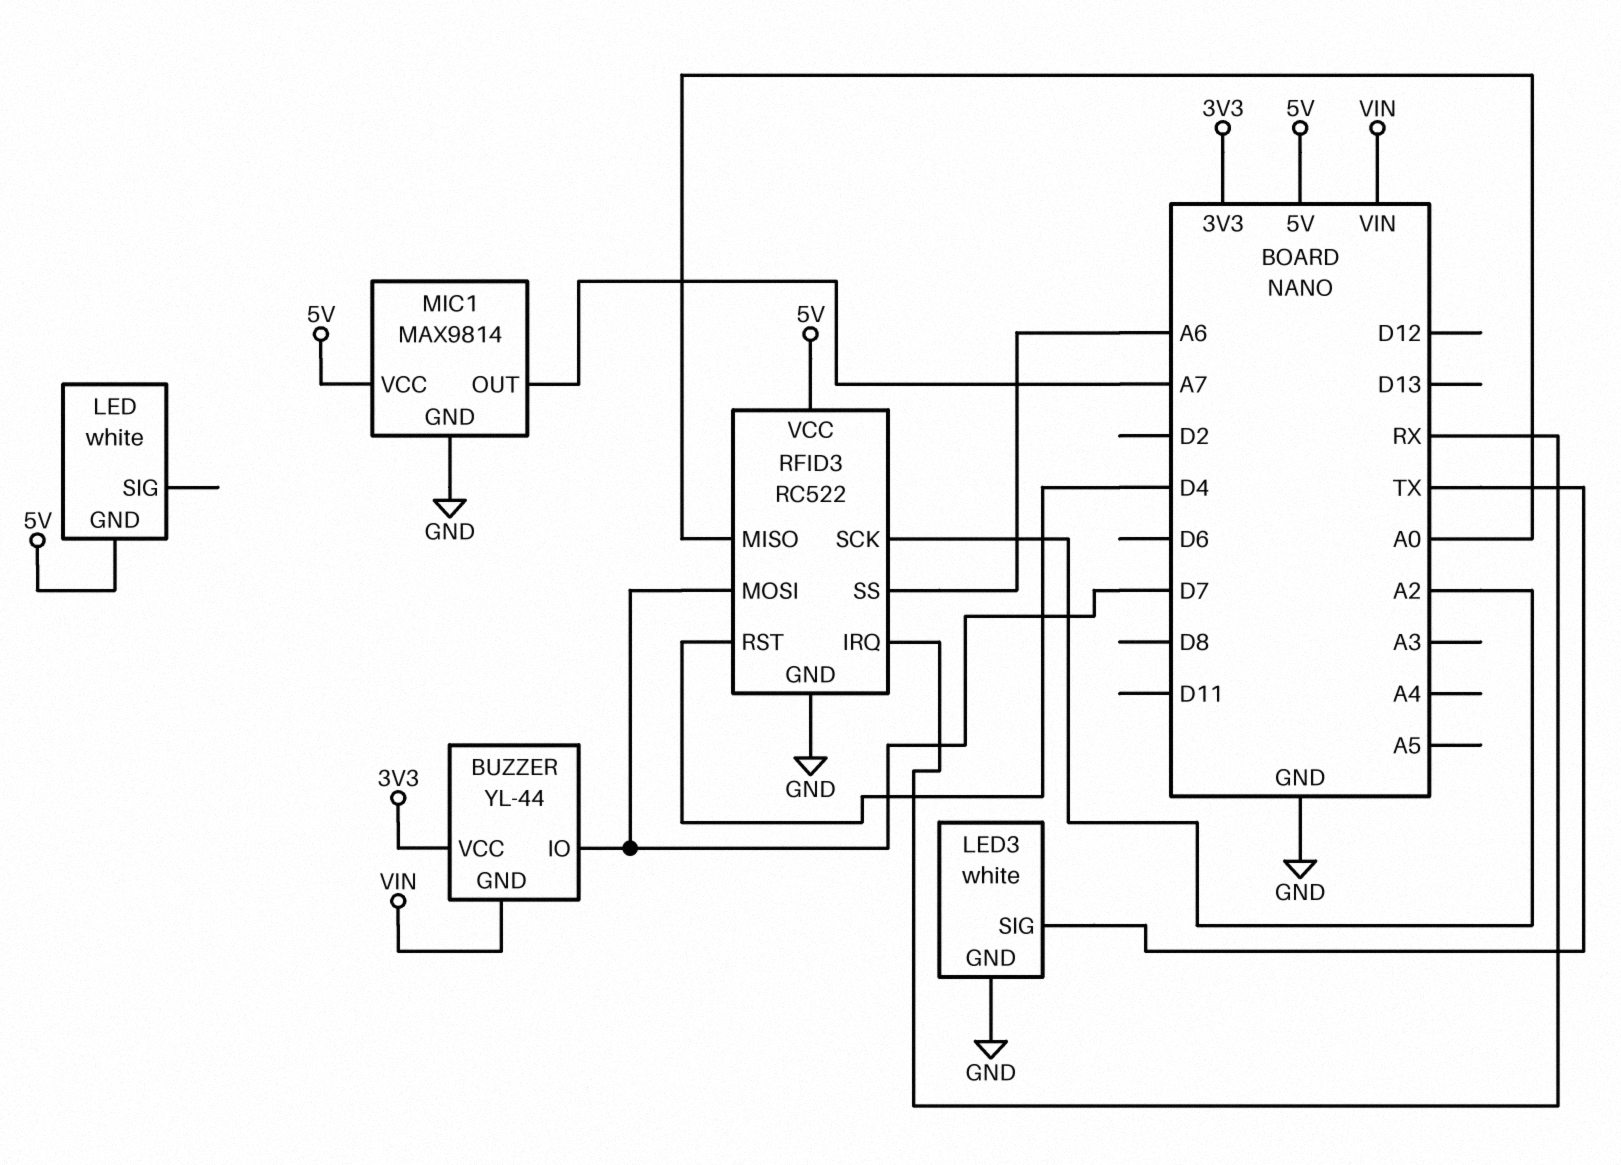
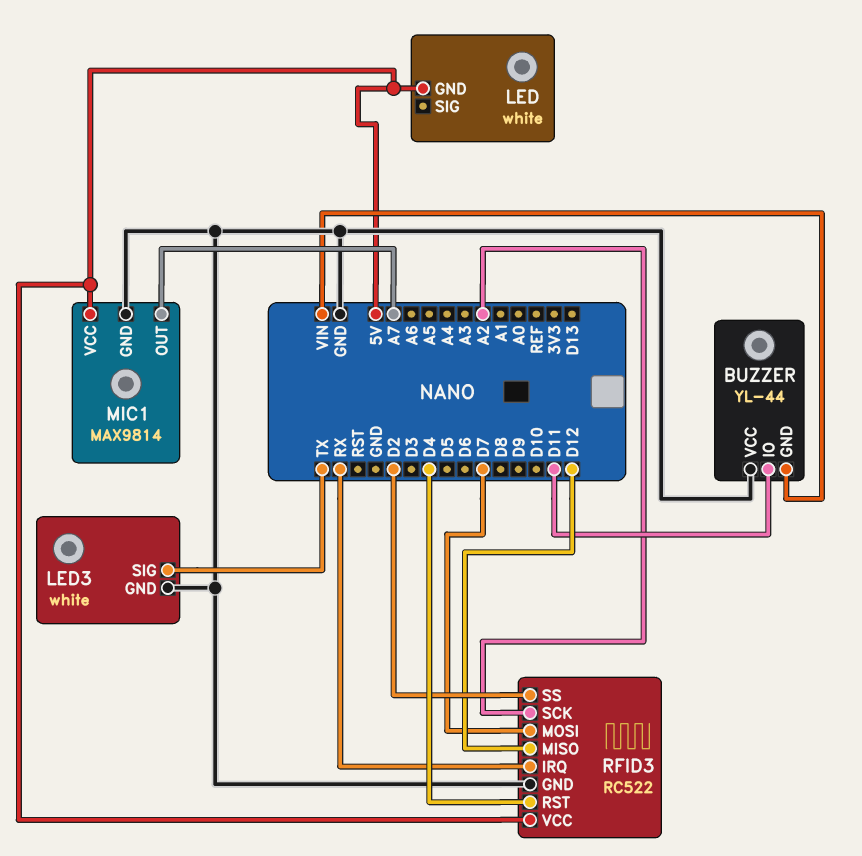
BUZZER pin IO: D7 -> D11
BUZZER pin VCC: 3V3 -> GND
RFID3 pin MISO: A0 -> D12
RFID3 pin SS: A6 -> D2

